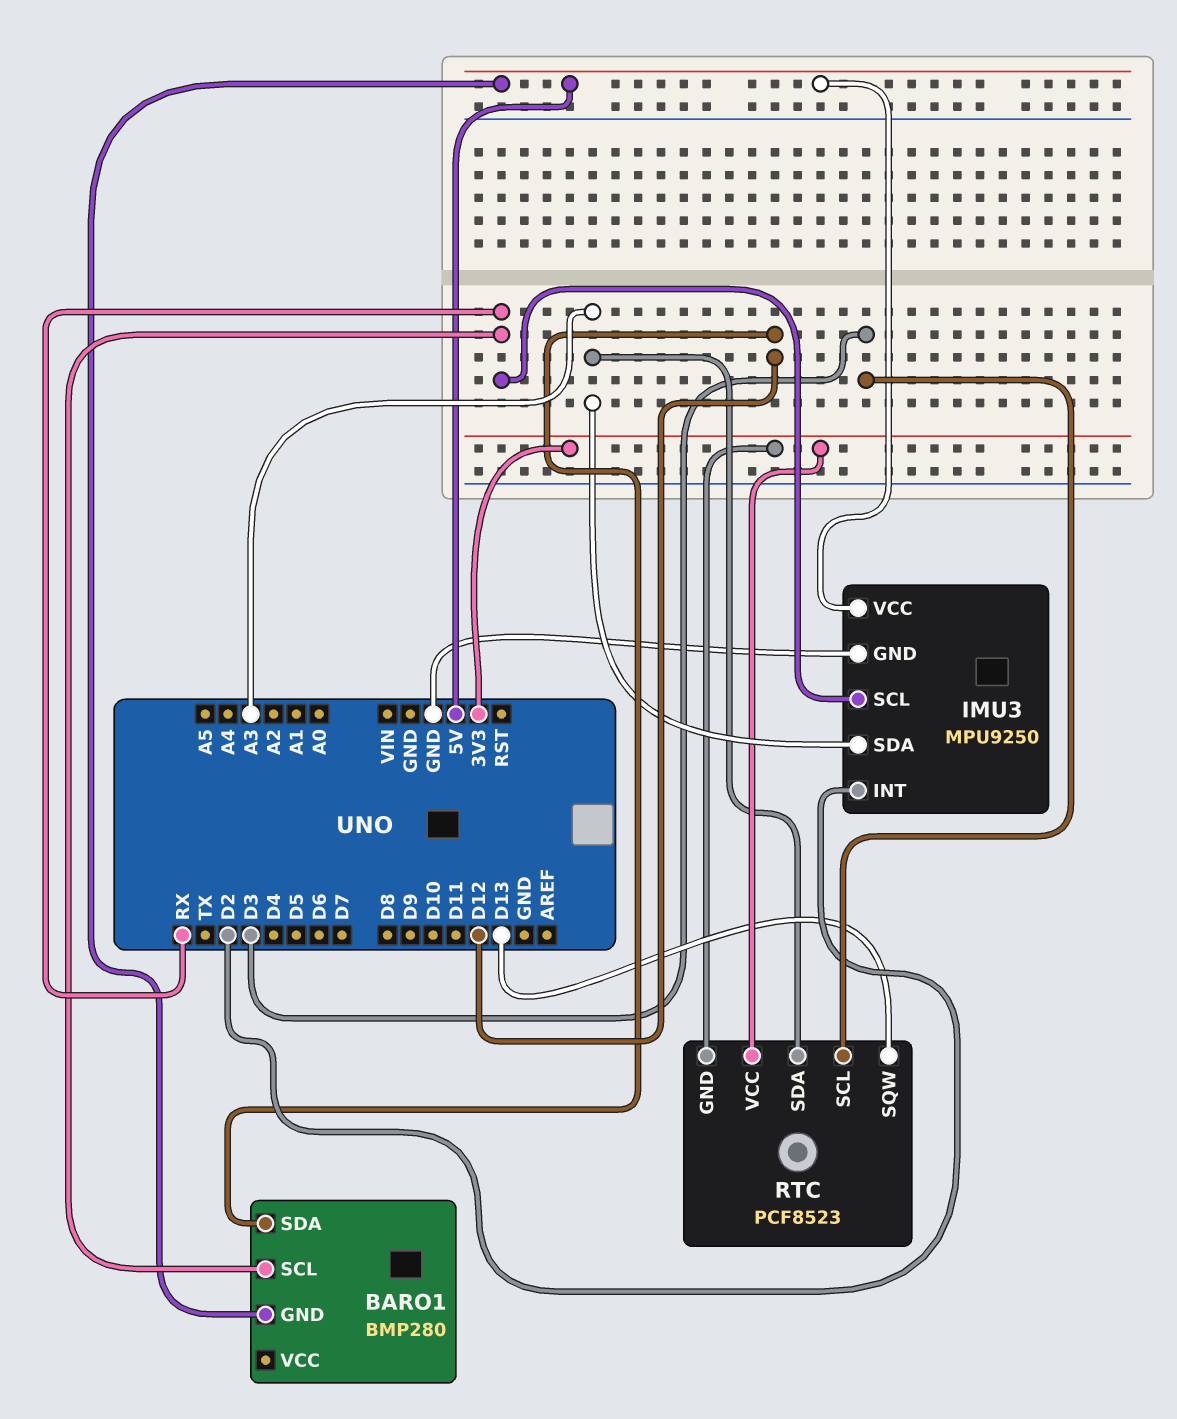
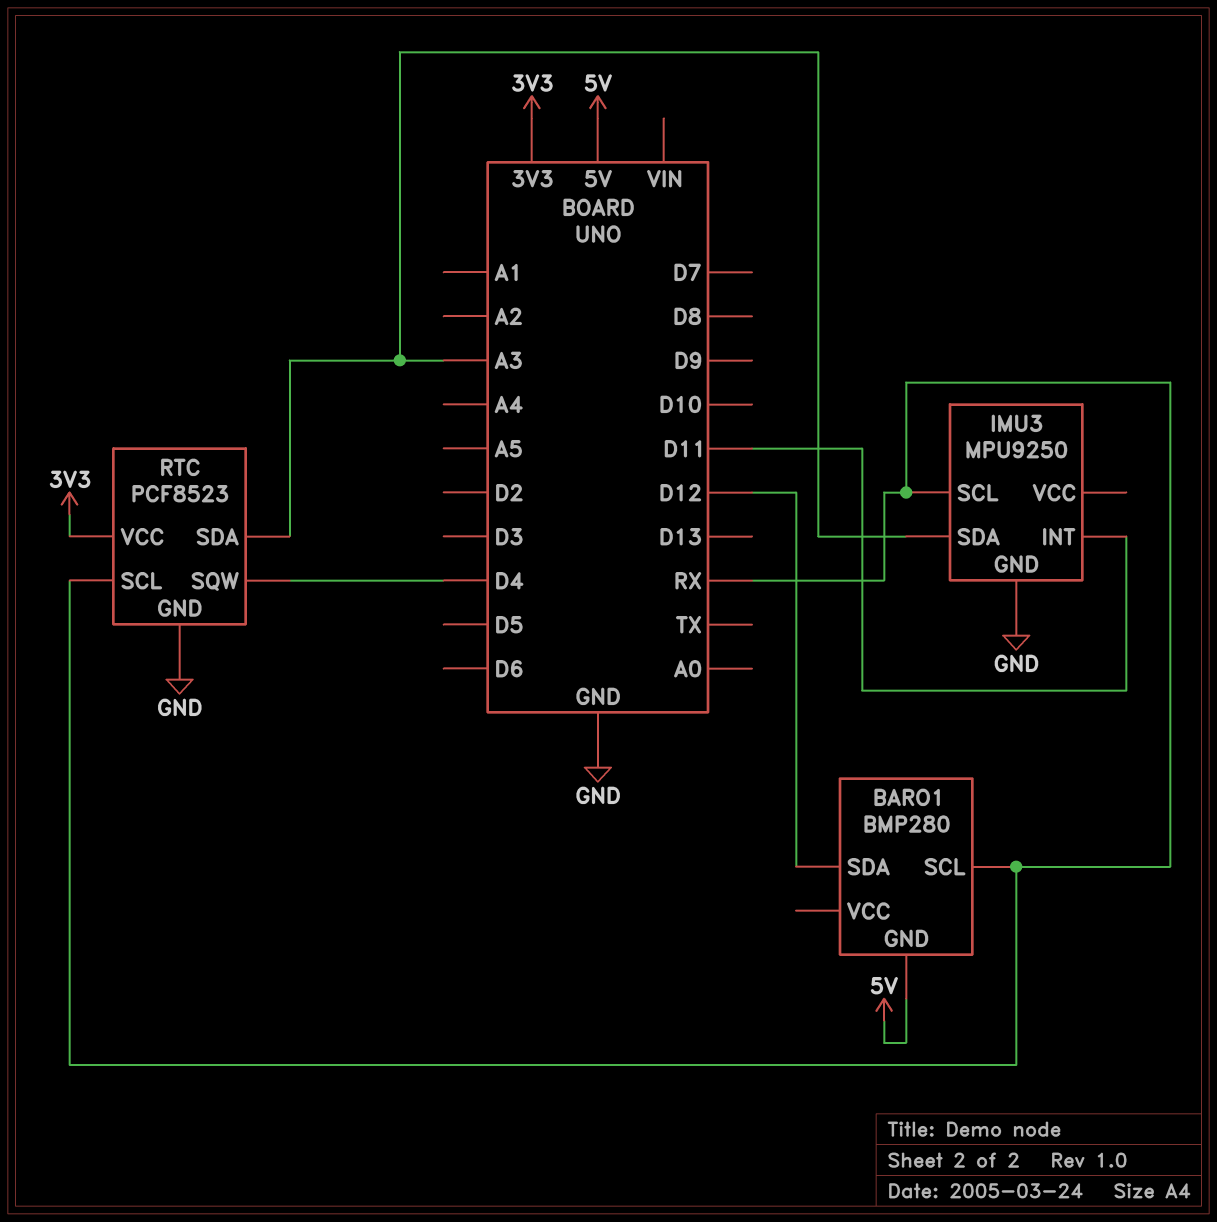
IMU3 pin INT: D2 -> D11
IMU3 pin VCC: 5V -> none
RTC pin GND: 3V3 -> GND
RTC pin SCL: D3 -> RX
RTC pin SQW: D13 -> D4

